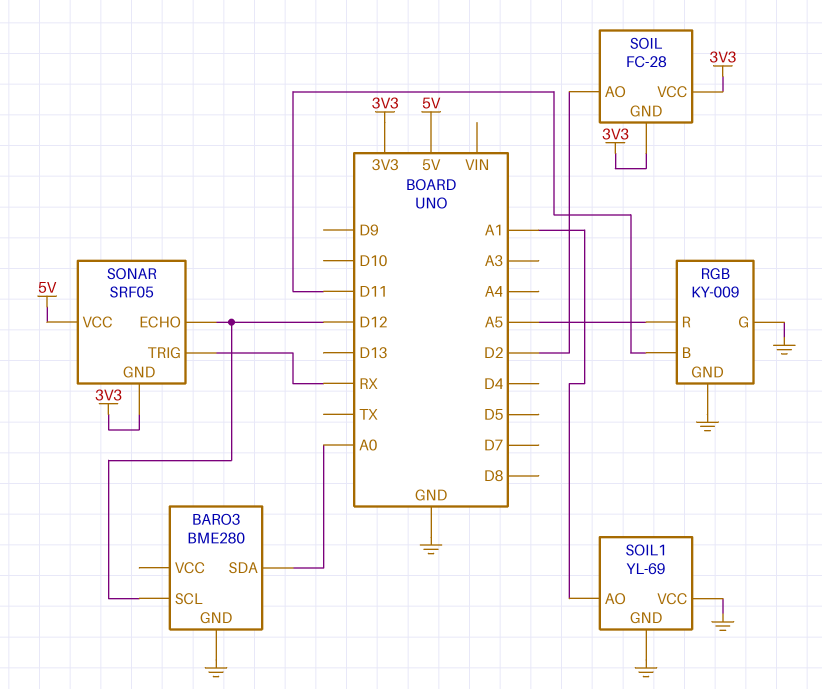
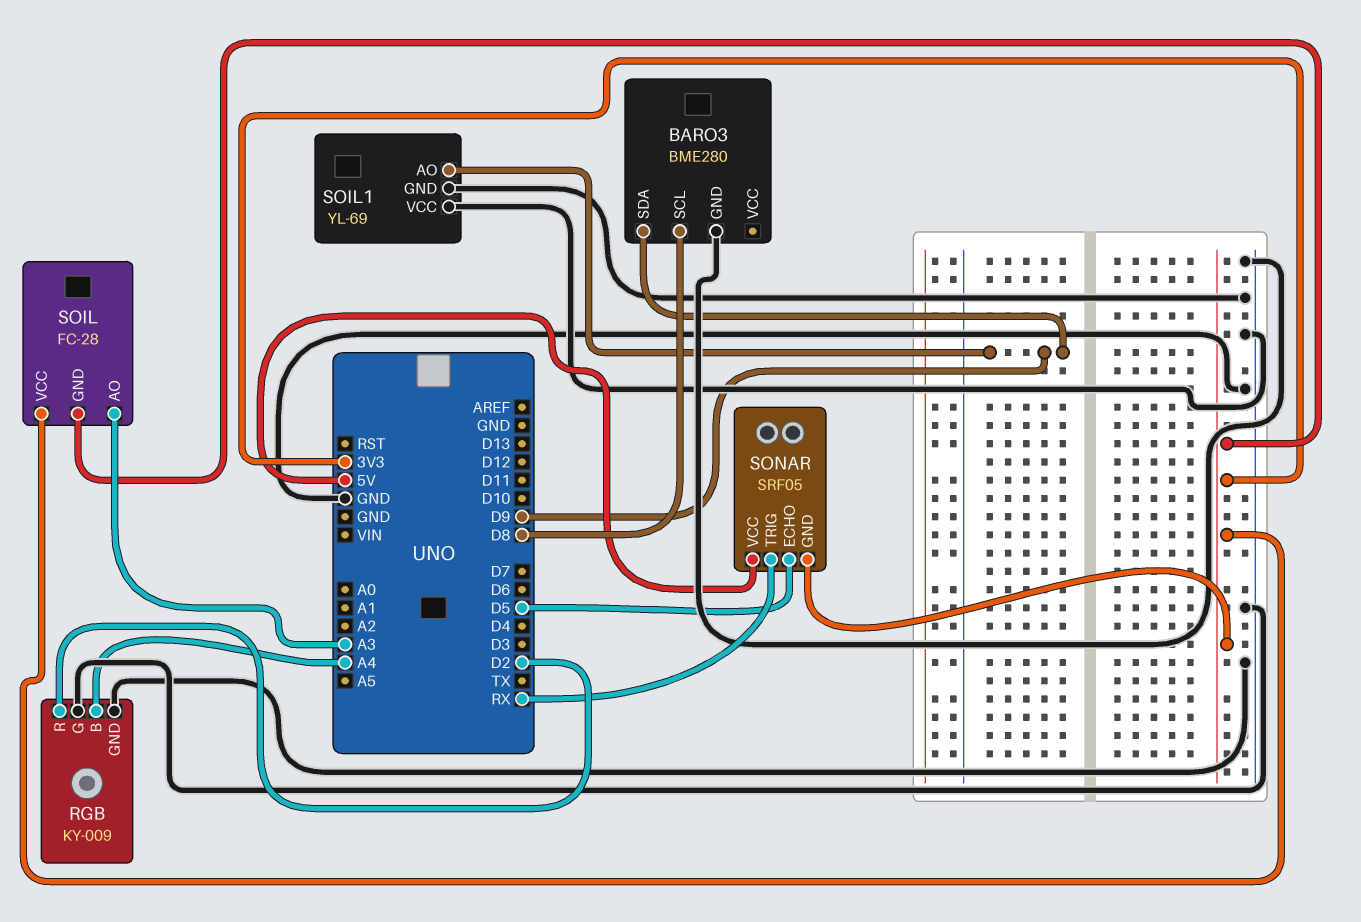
BARO3 pin SCL: D12 -> D8
BARO3 pin SDA: A0 -> D9
RGB pin B: D11 -> A4
RGB pin R: A5 -> D2
SOIL pin AO: D2 -> A3
SOIL1 pin AO: A1 -> D9
SONAR pin ECHO: D12 -> D5

